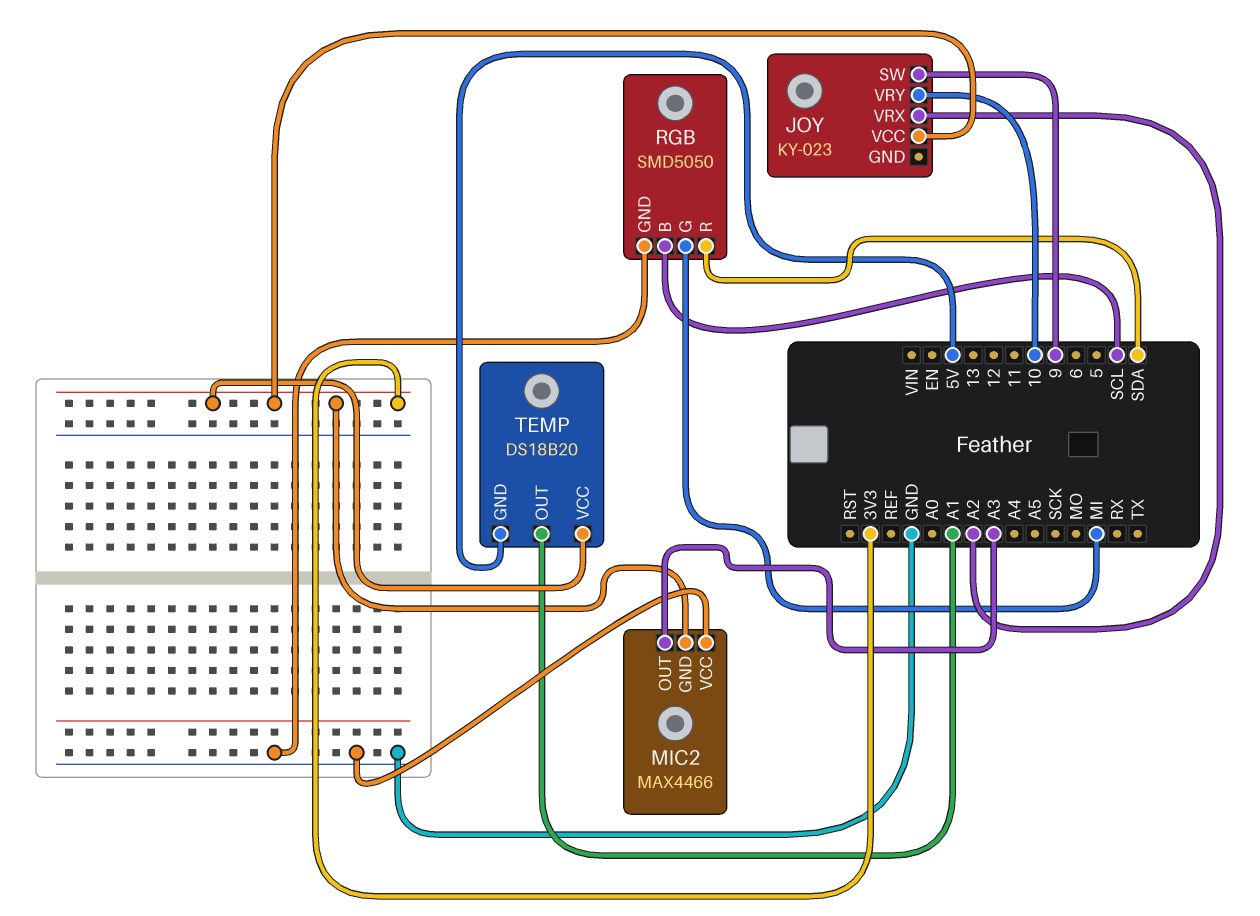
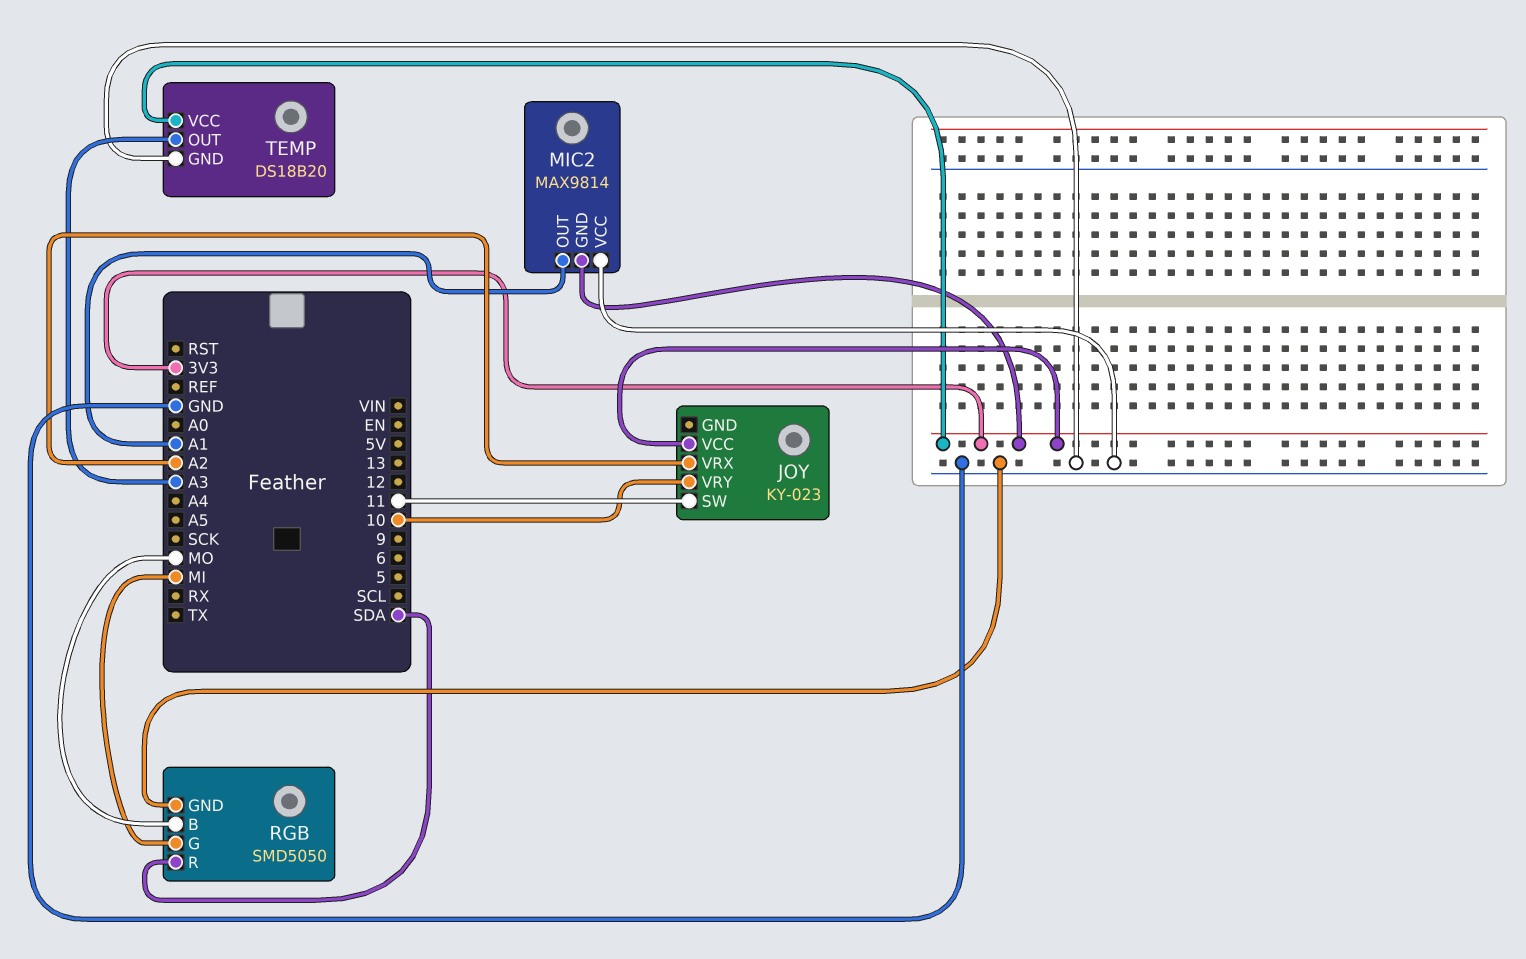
JOY pin SW: 9 -> 11
MIC2: MAX4466 -> MAX9814
MIC2 pin OUT: A3 -> A1
RGB pin B: SCL -> MO
TEMP pin GND: 5V -> GND
TEMP pin OUT: A1 -> A3

